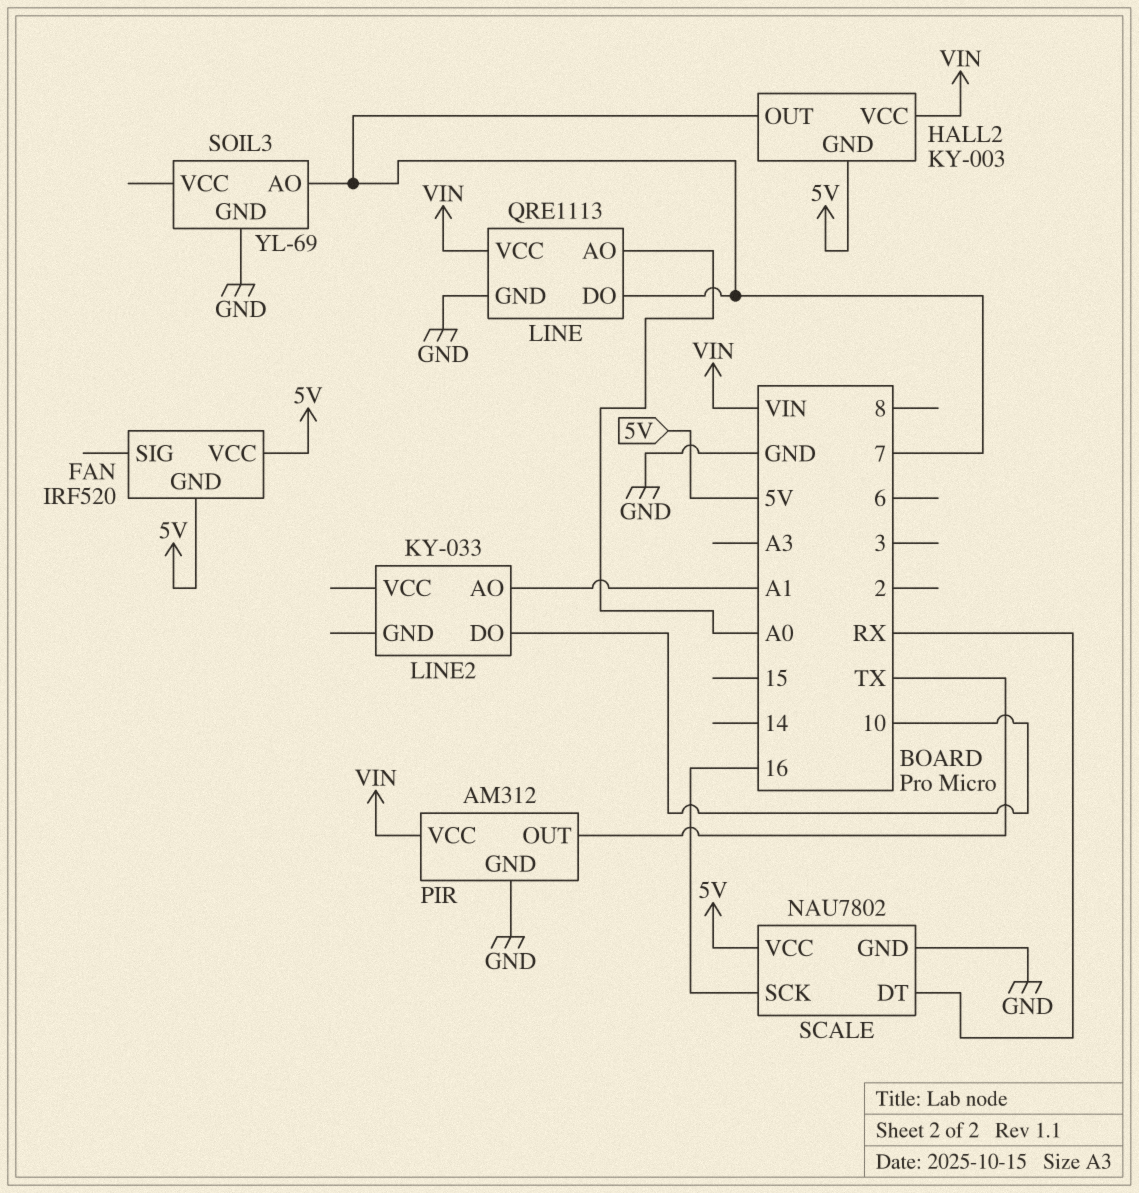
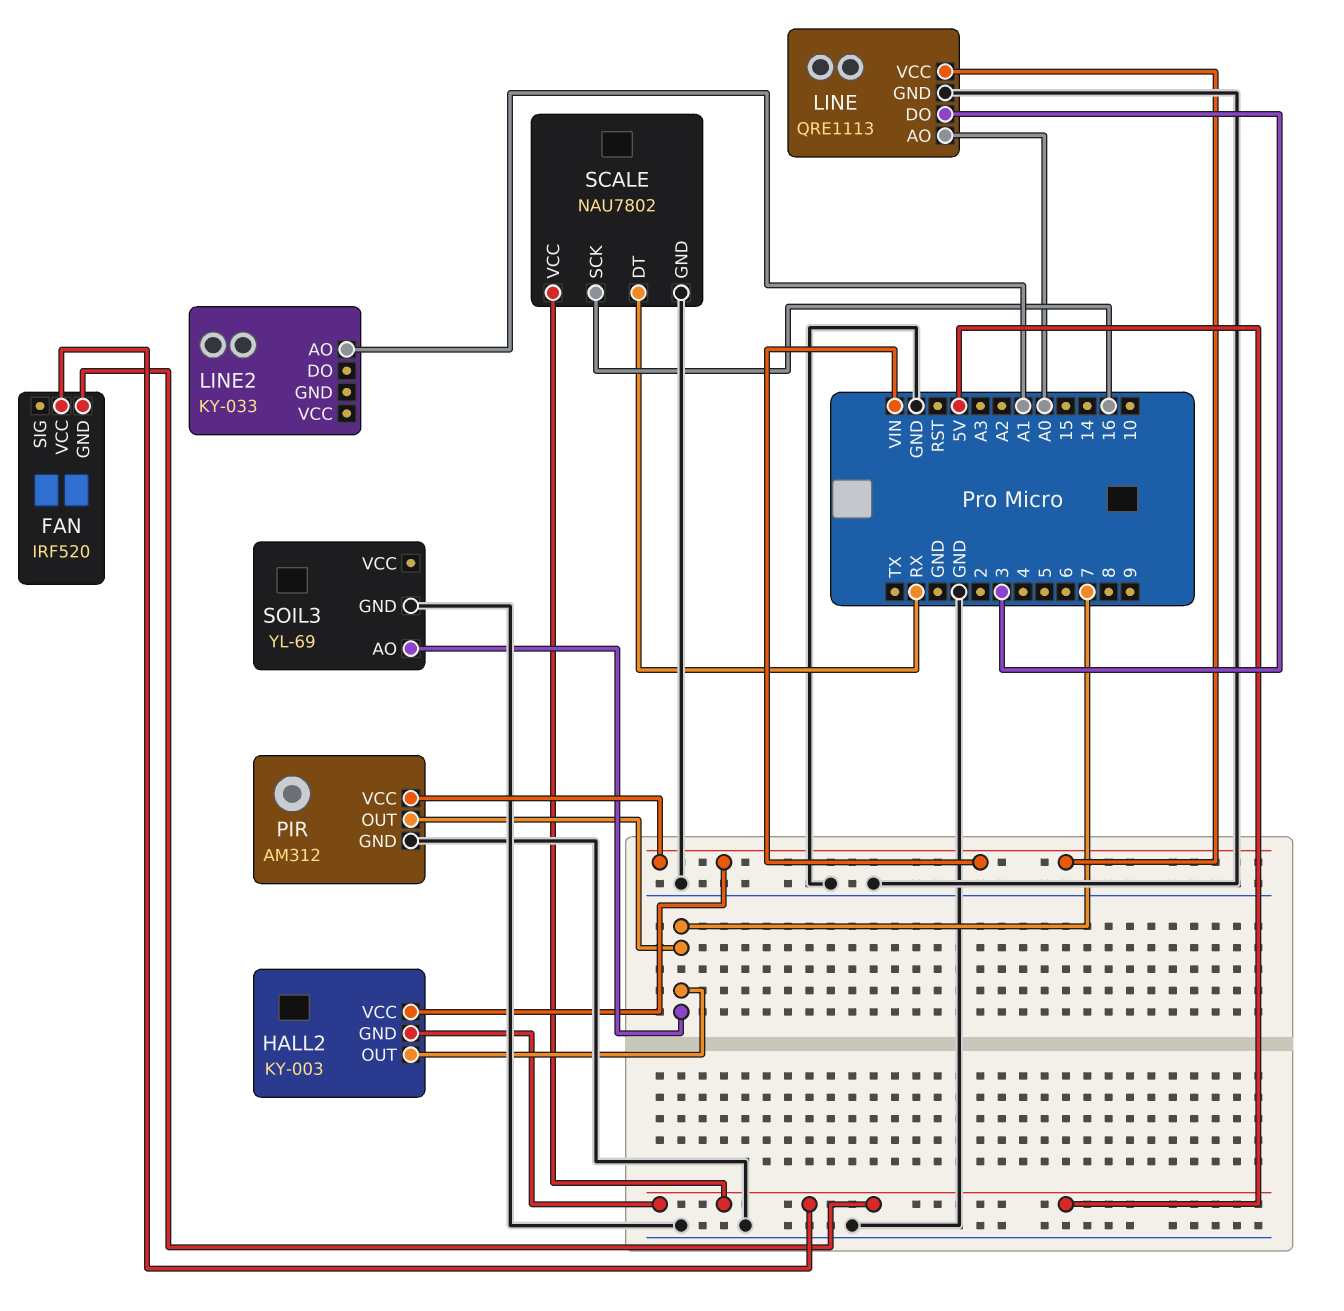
LINE pin DO: 7 -> 3
LINE2 pin DO: 10 -> none
PIR pin OUT: TX -> 7

